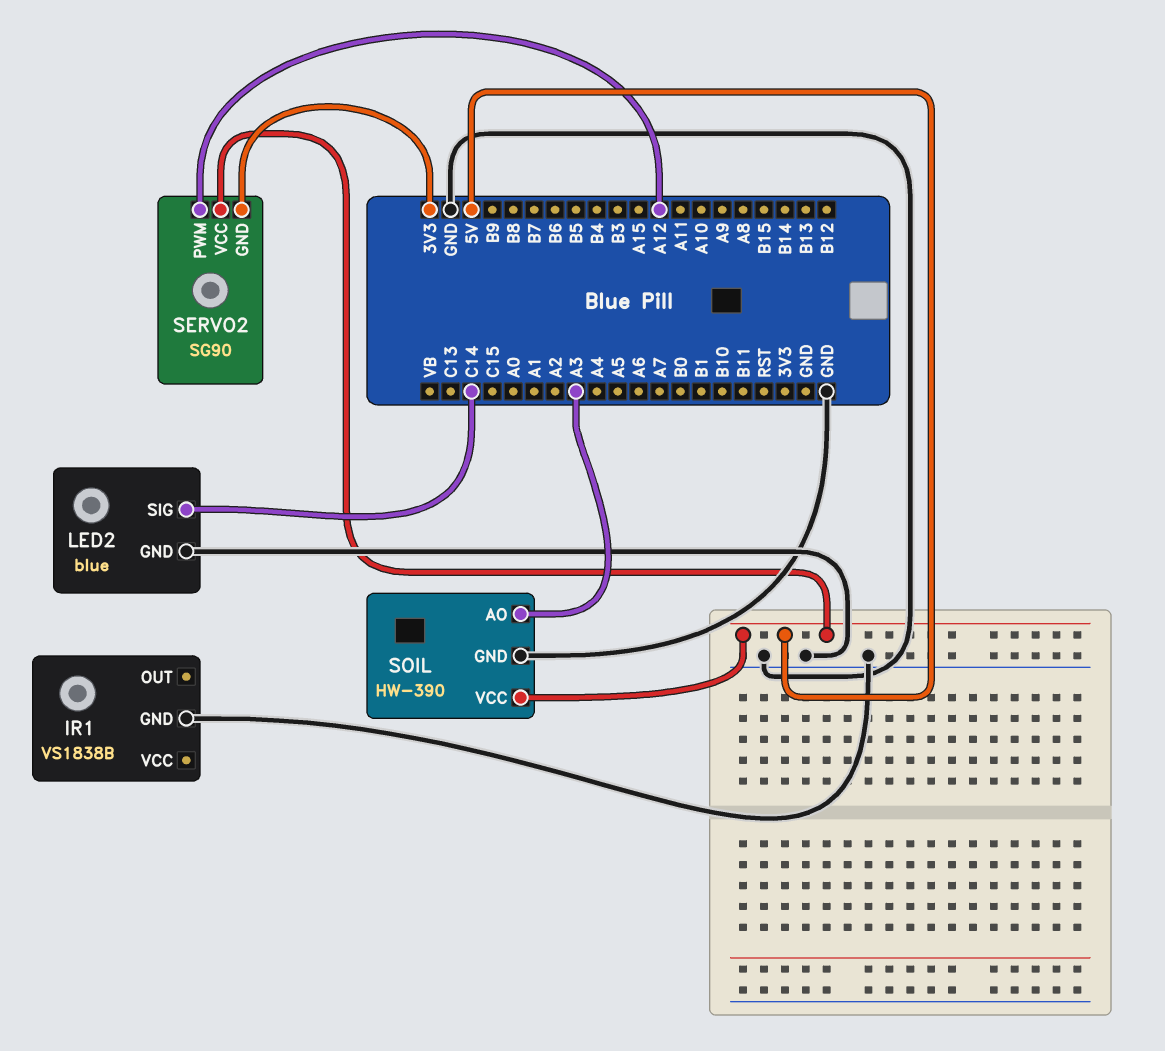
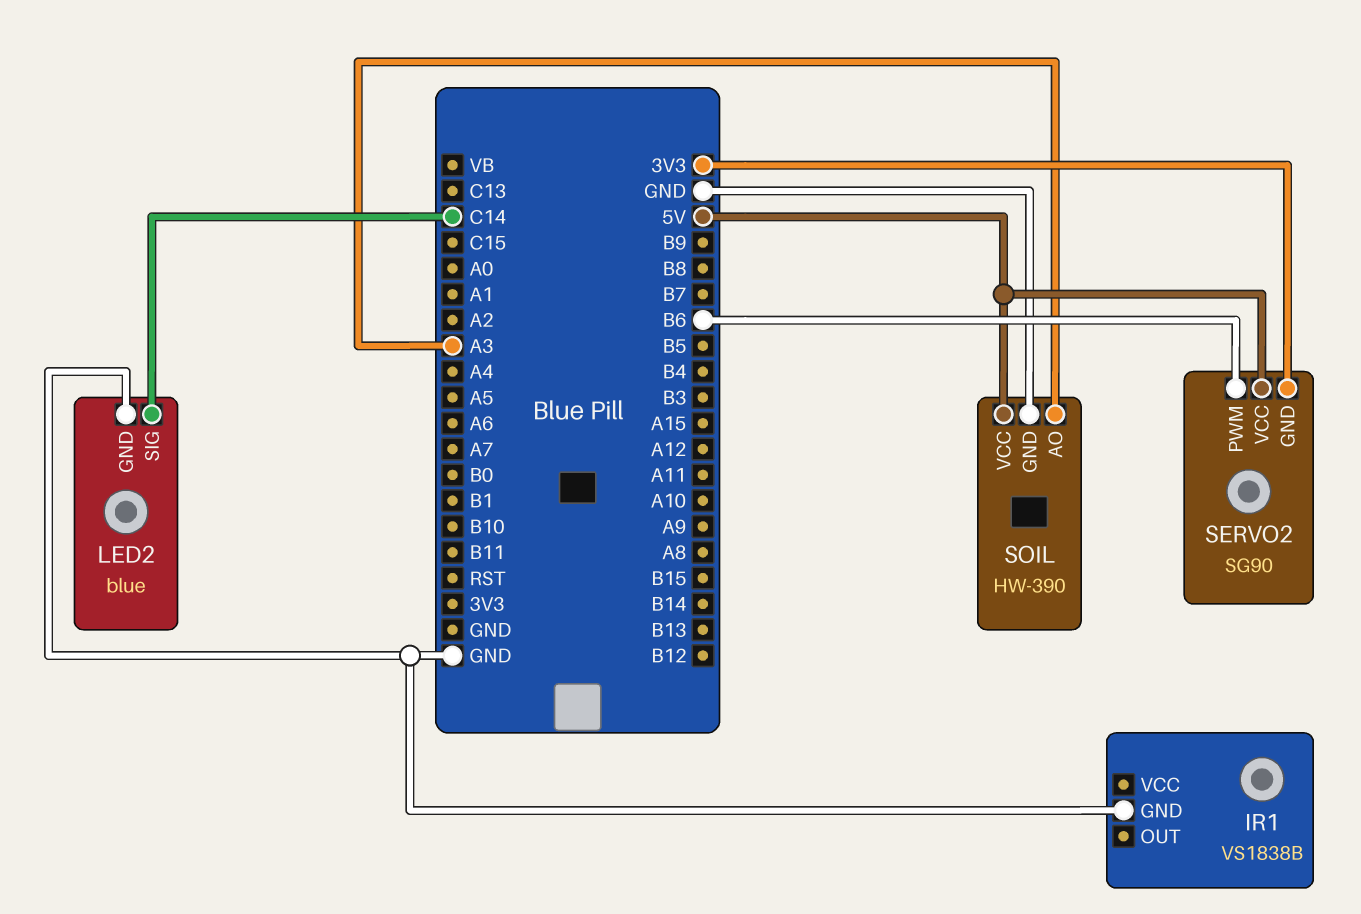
SERVO2 pin PWM: A12 -> B6

